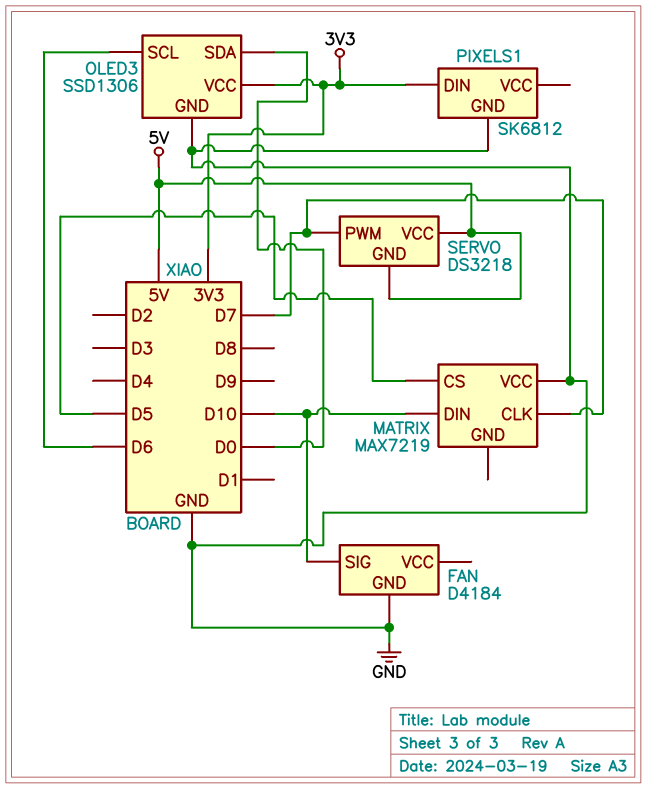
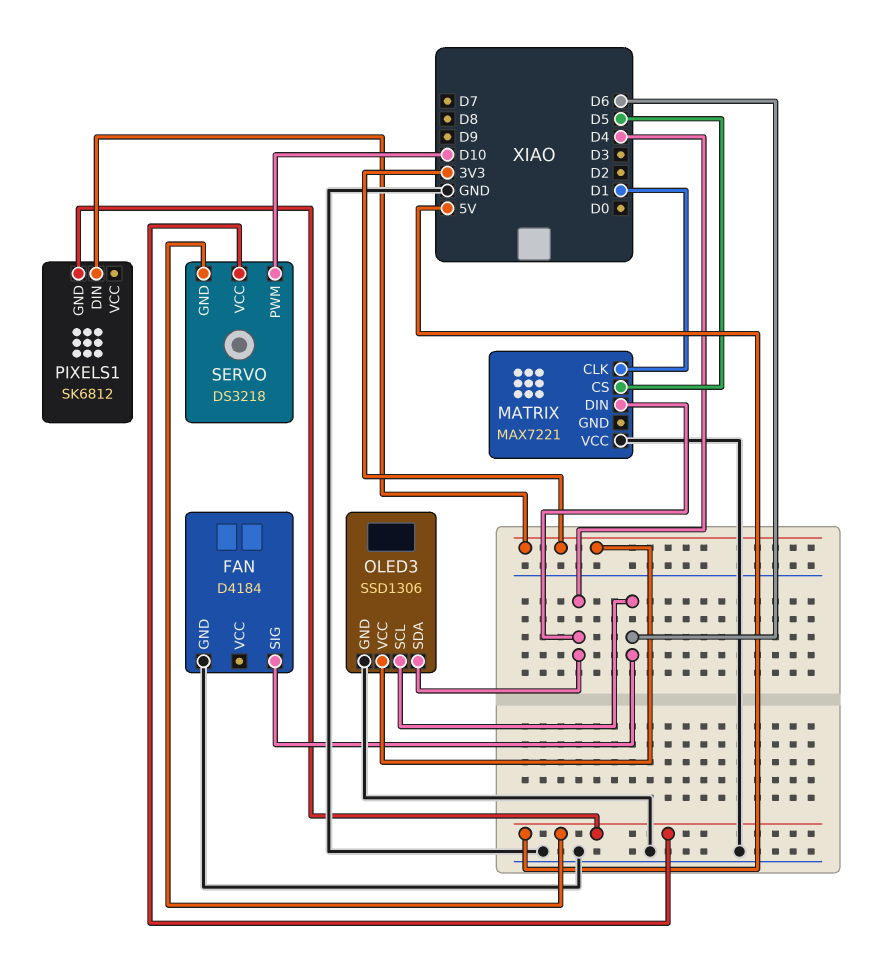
FAN pin SIG: D10 -> D6
MATRIX: MAX7219 -> MAX7221
MATRIX pin CLK: D7 -> D1
MATRIX pin DIN: D10 -> D4
OLED3 pin SDA: D0 -> D4
PIXELS1 pin GND: GND -> 5V
SERVO pin PWM: D7 -> D10

